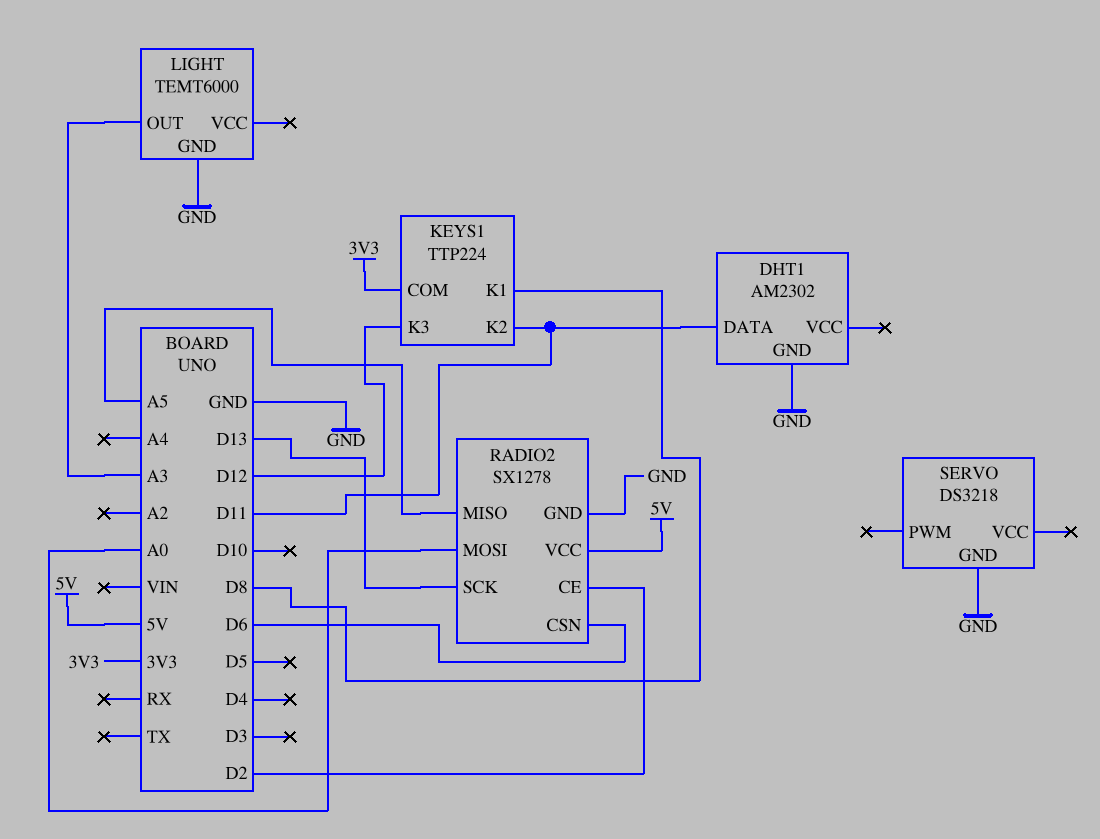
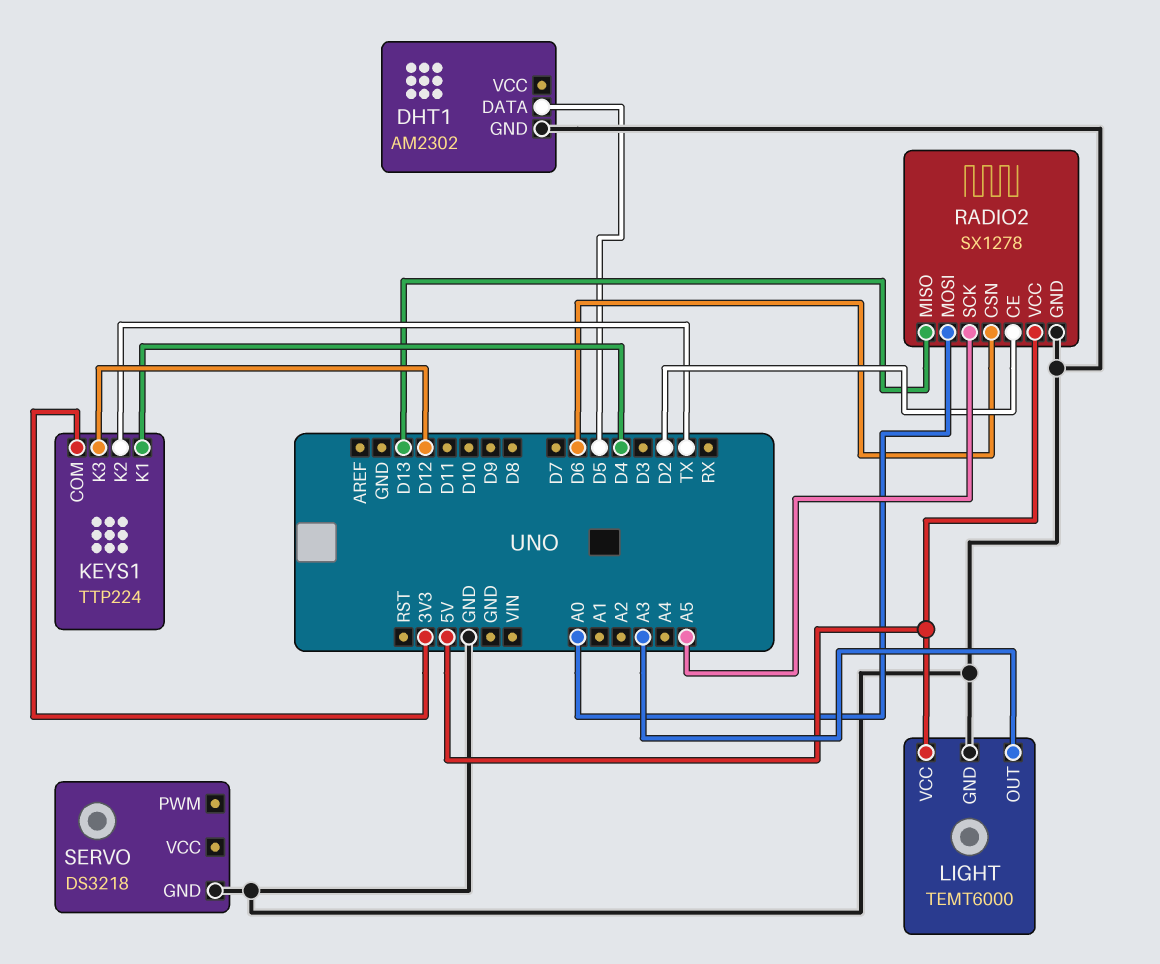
DHT1 pin DATA: D11 -> D5
KEYS1 pin K1: D8 -> D4
KEYS1 pin K2: D11 -> TX
LIGHT pin VCC: none -> 5V
RADIO2 pin MISO: A5 -> D13
RADIO2 pin SCK: D13 -> A5

